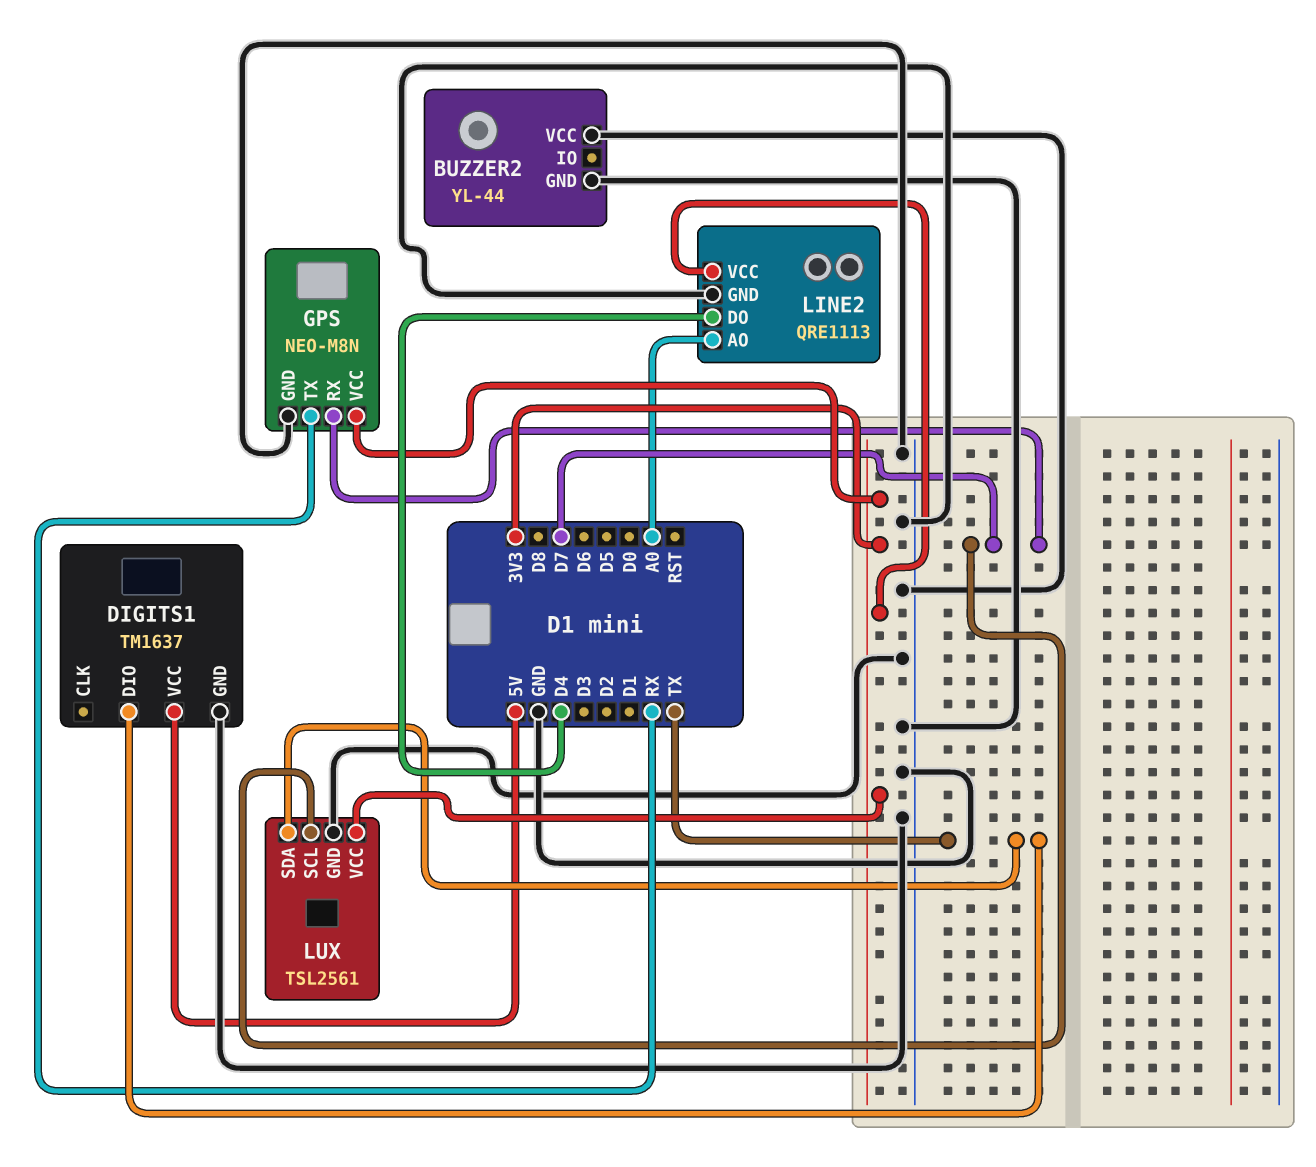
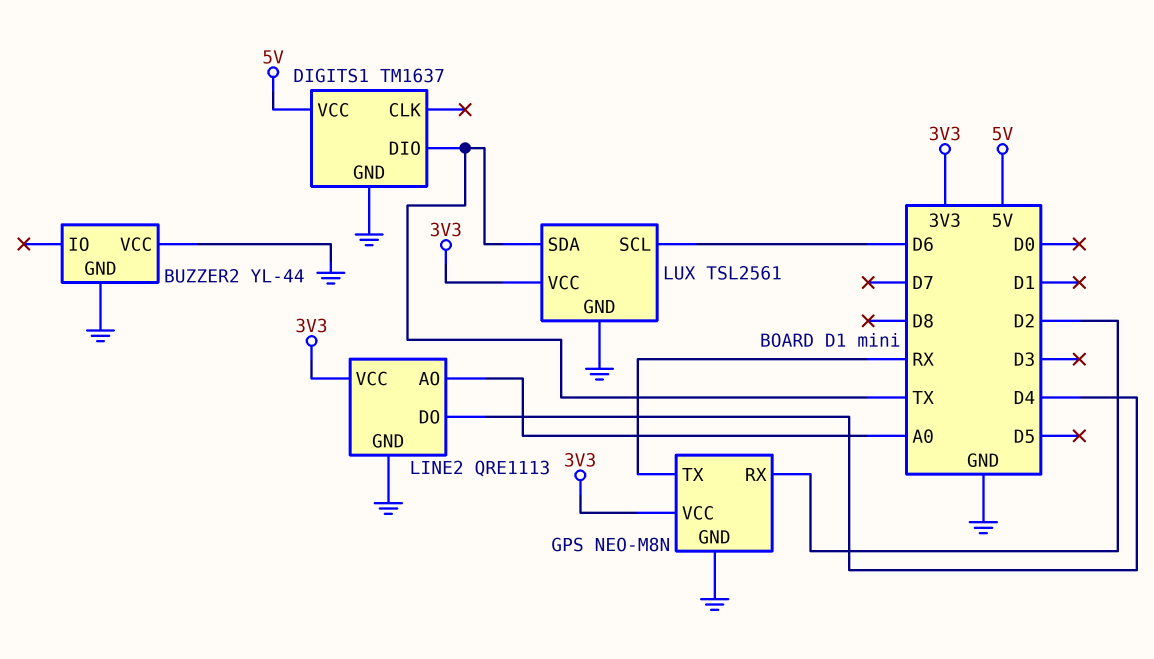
GPS pin RX: D7 -> D2
LUX pin SCL: D7 -> D6

